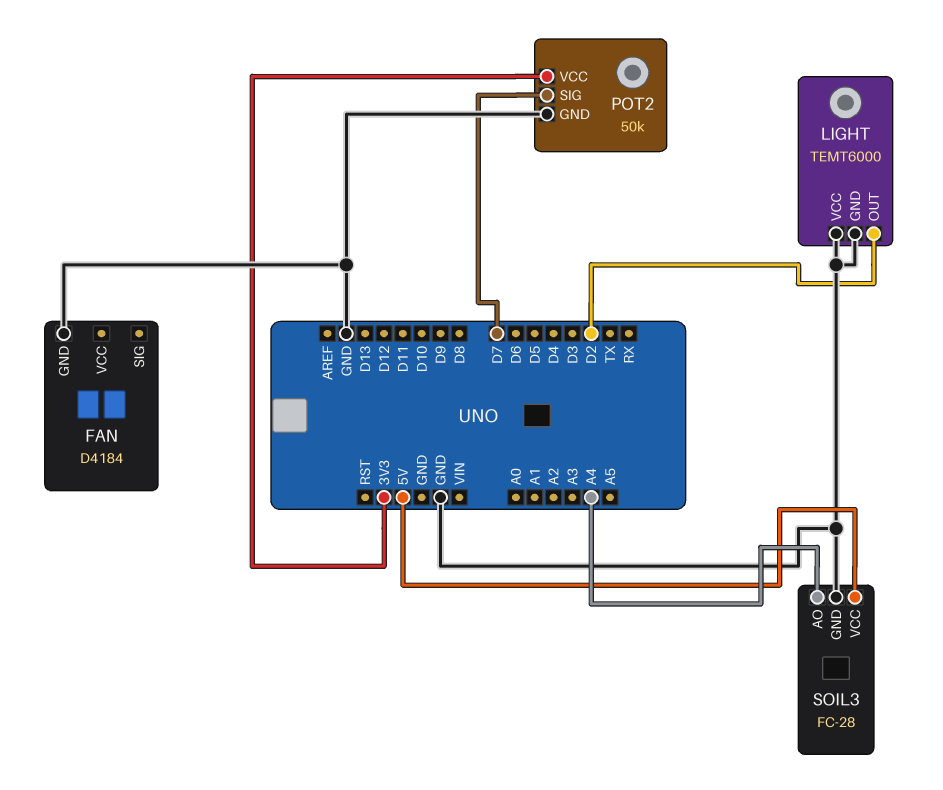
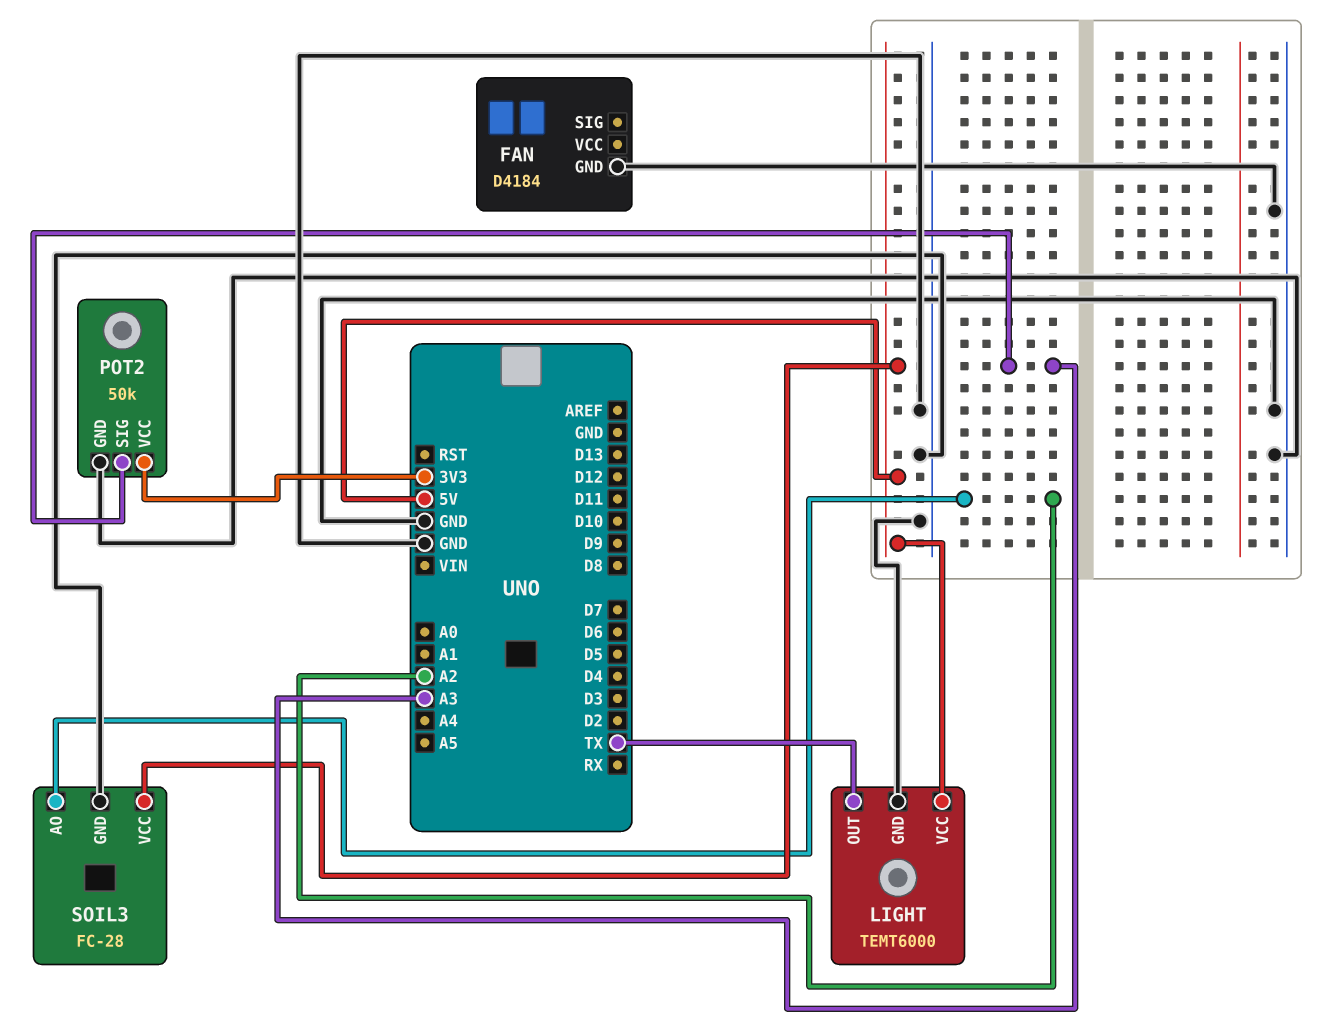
LIGHT pin OUT: D2 -> TX
LIGHT pin VCC: GND -> 5V
POT2 pin SIG: D7 -> A3
SOIL3 pin AO: A4 -> A2

